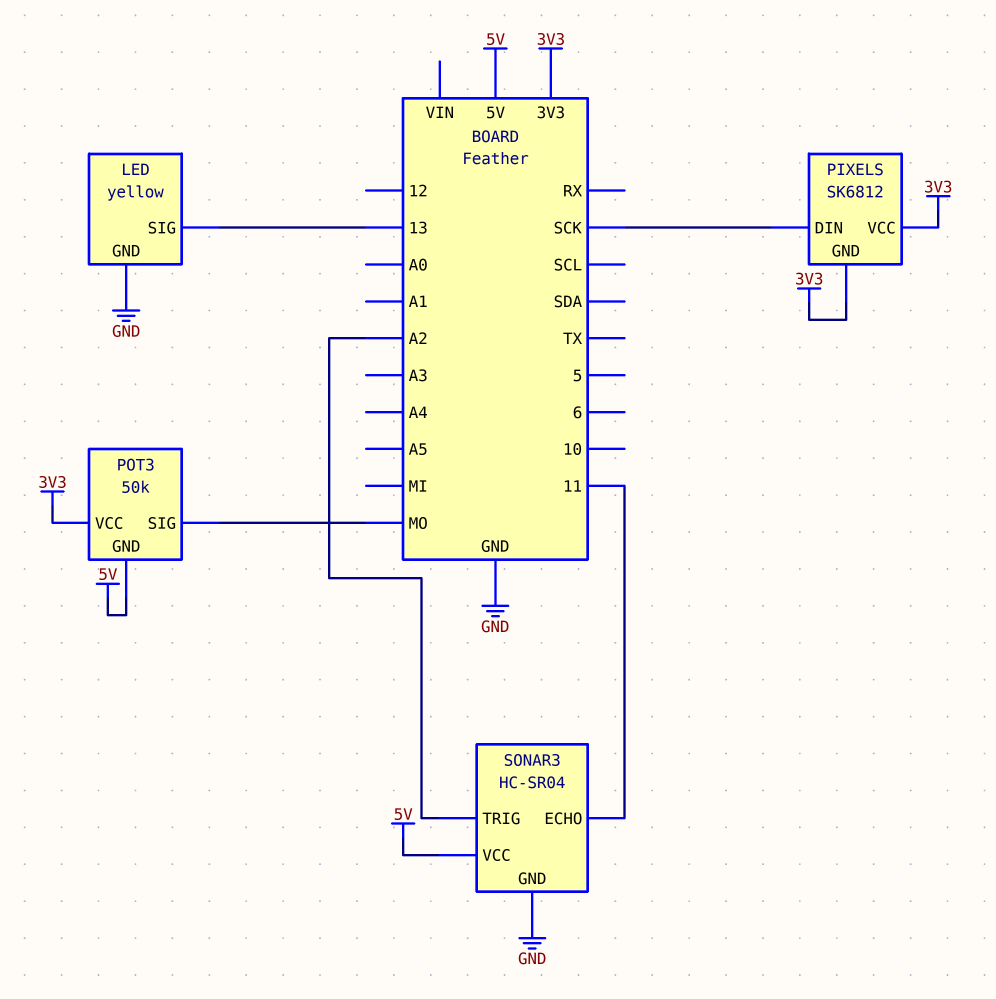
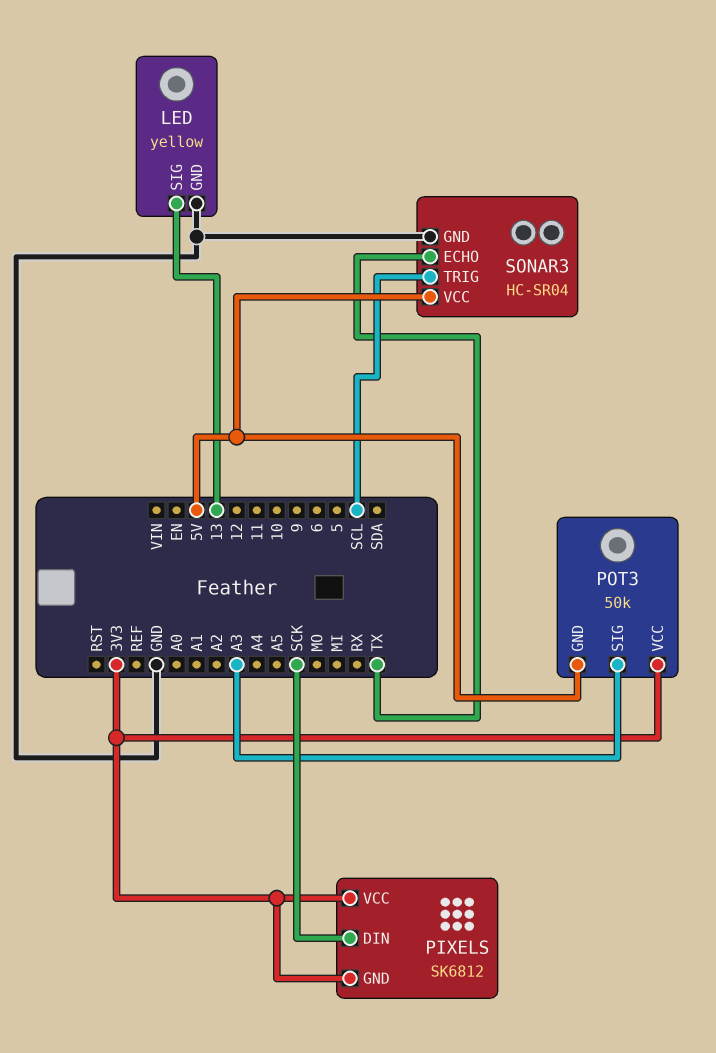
POT3 pin SIG: MO -> A3
SONAR3 pin ECHO: 11 -> TX
SONAR3 pin TRIG: A2 -> SCL

